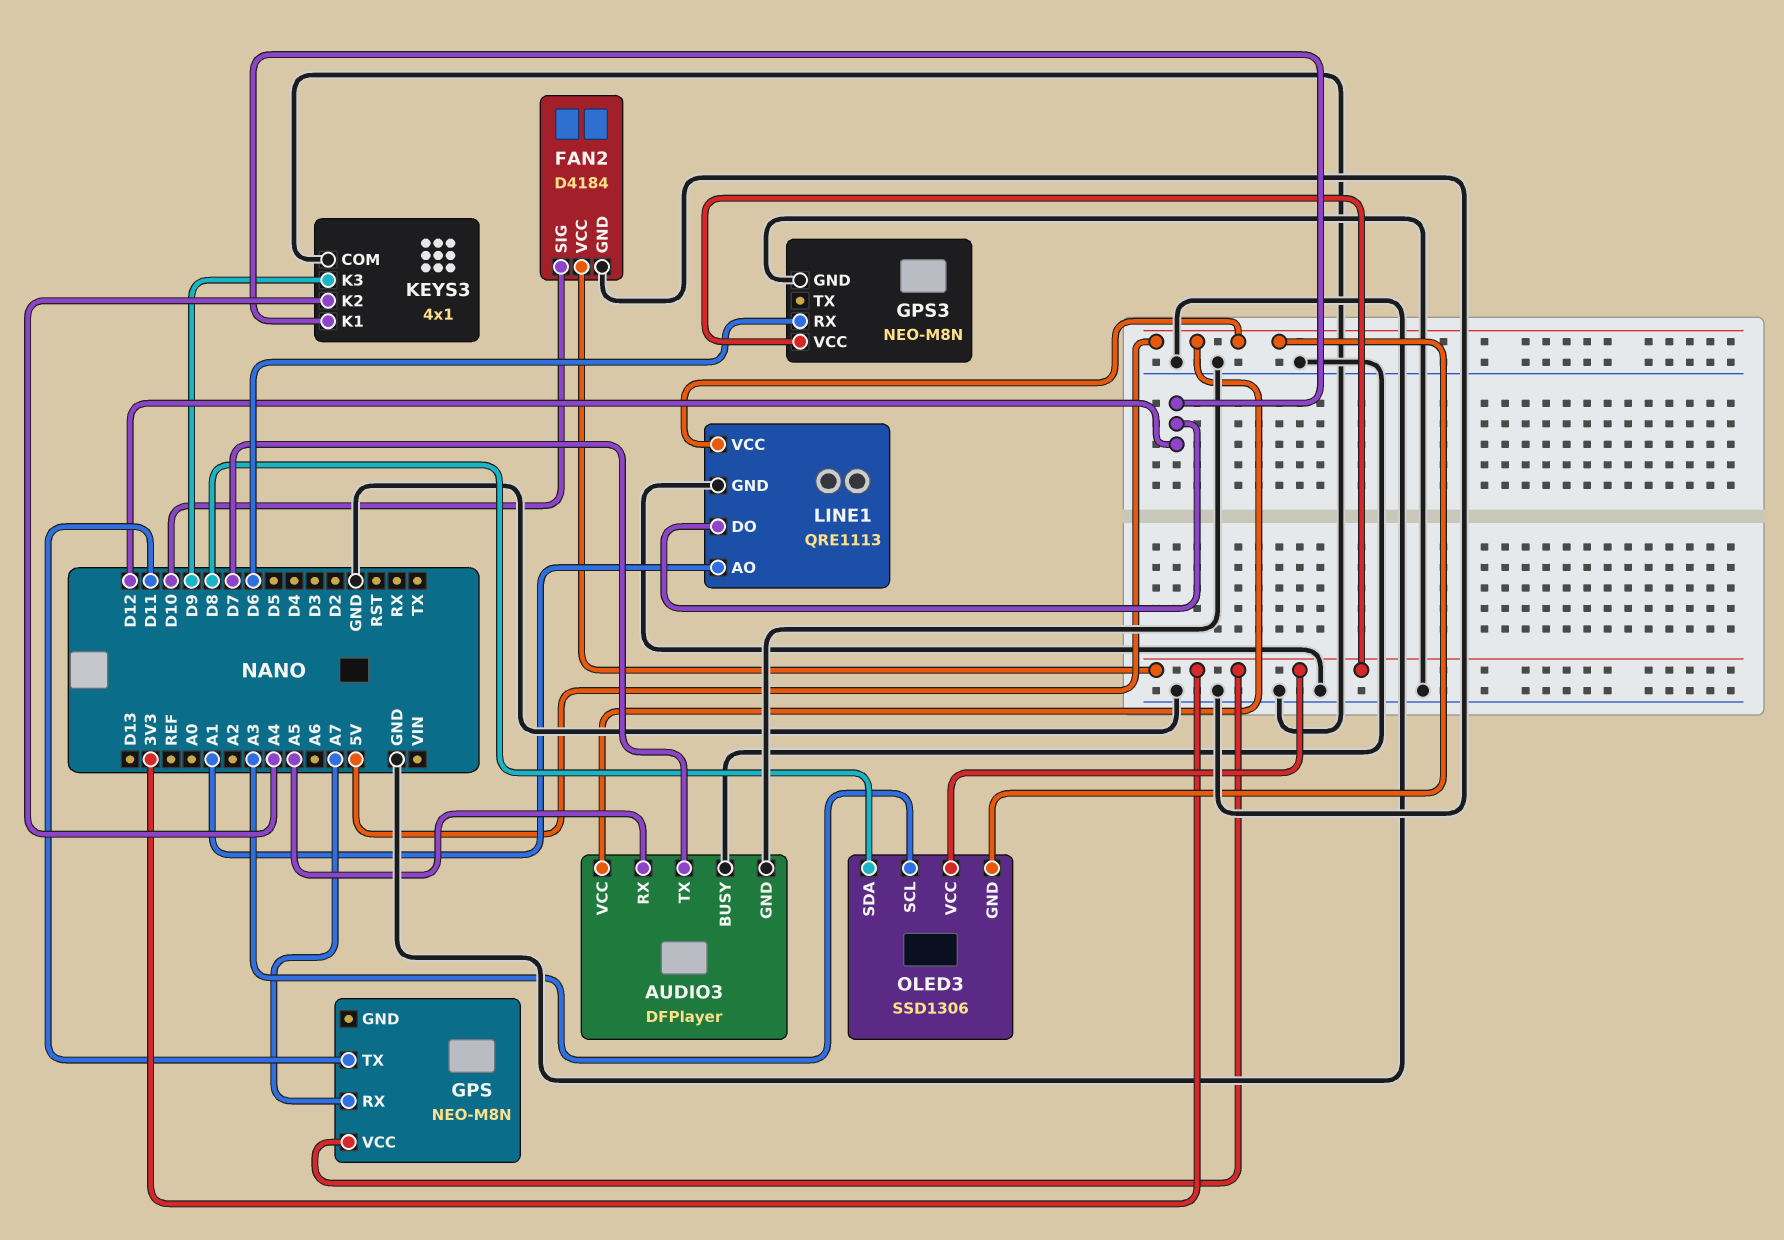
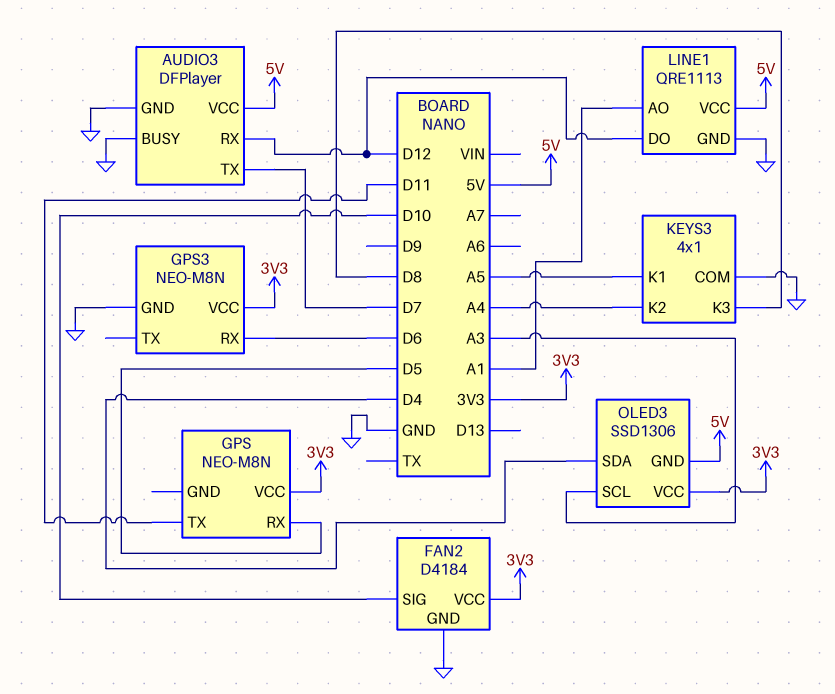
AUDIO3 pin RX: A5 -> D12
GPS pin RX: A7 -> D5
KEYS3 pin K1: D12 -> A5
KEYS3 pin K3: D9 -> D8
OLED3 pin SDA: D8 -> D4

